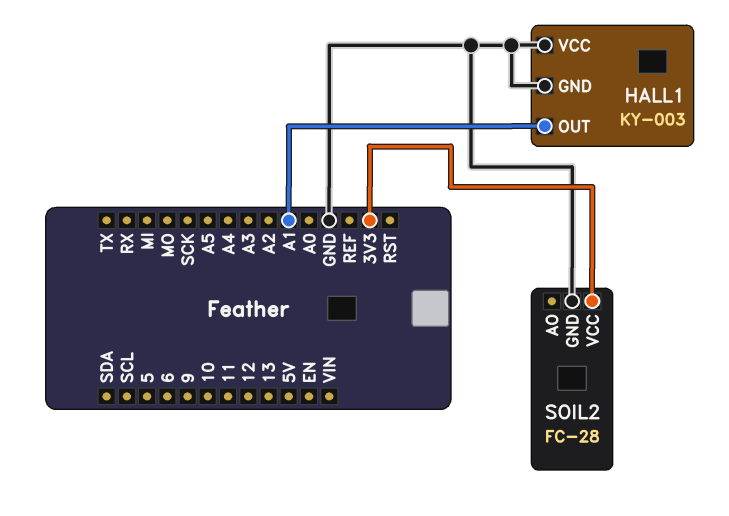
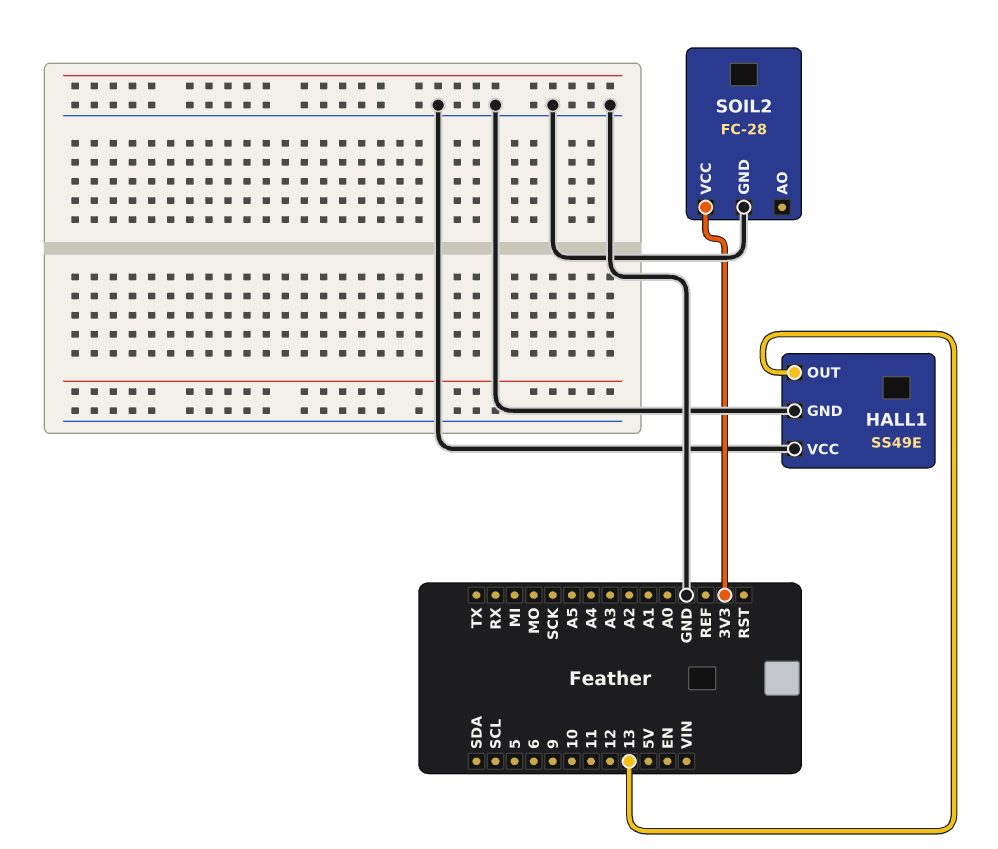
HALL1: KY-003 -> SS49E
HALL1 pin OUT: A1 -> 13

